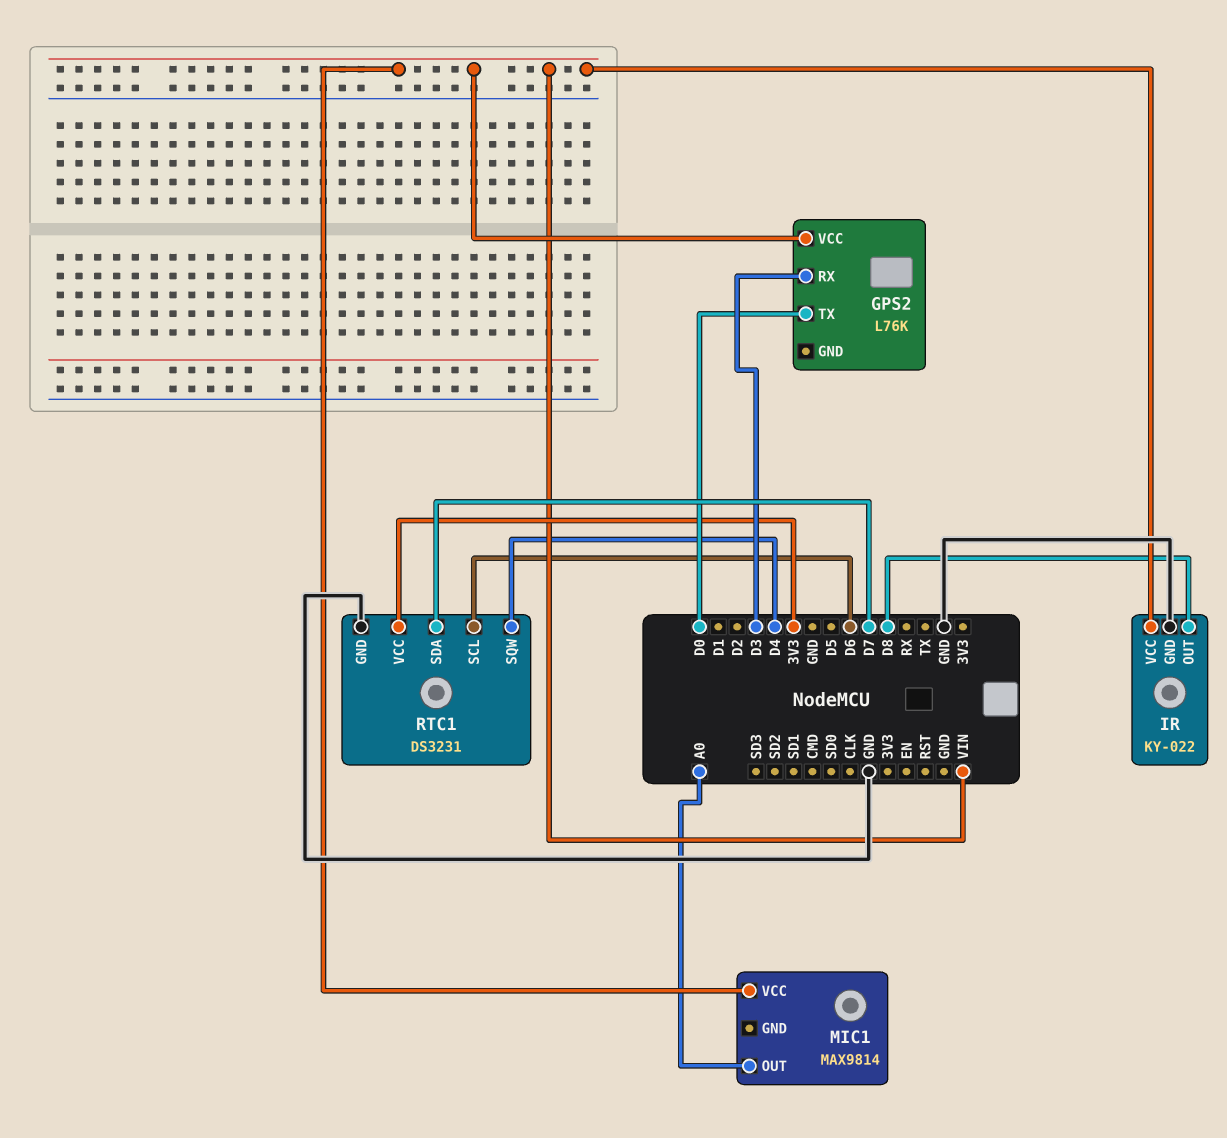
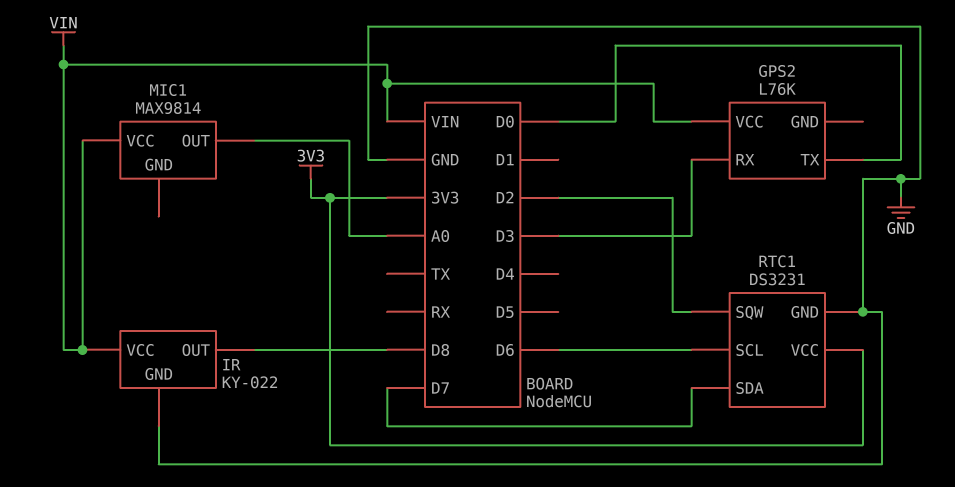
RTC1 pin SQW: D4 -> D2

